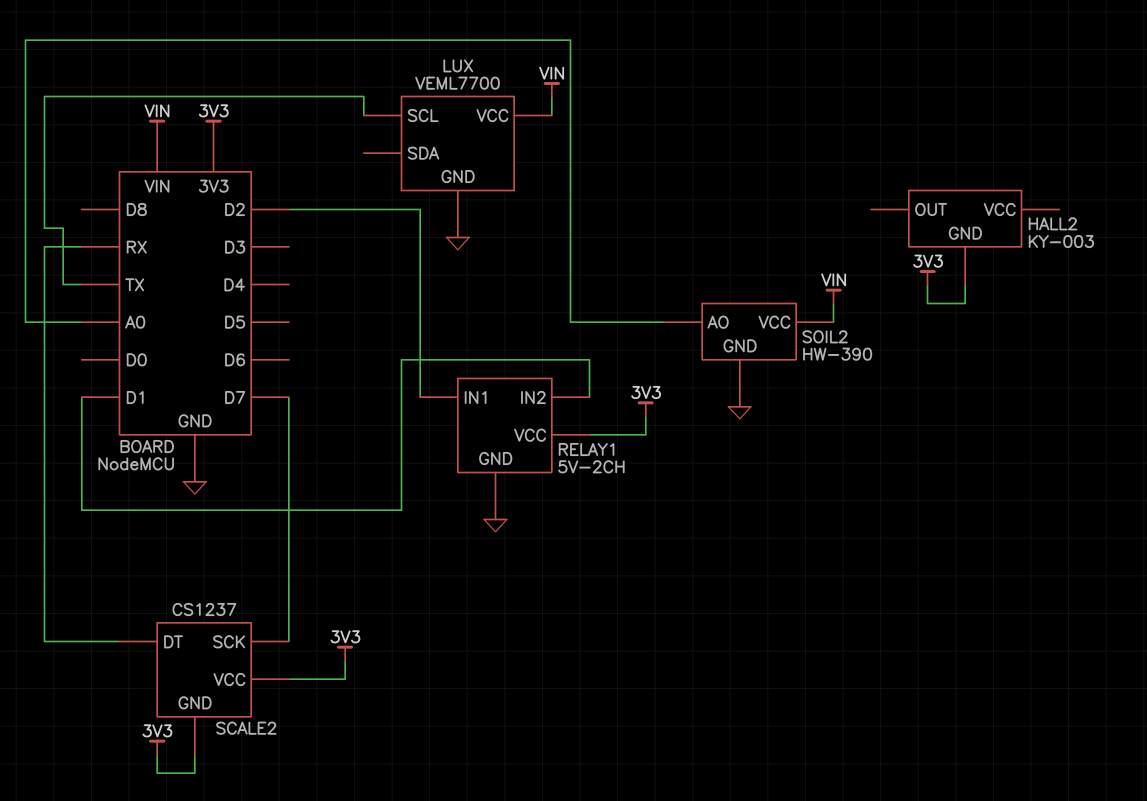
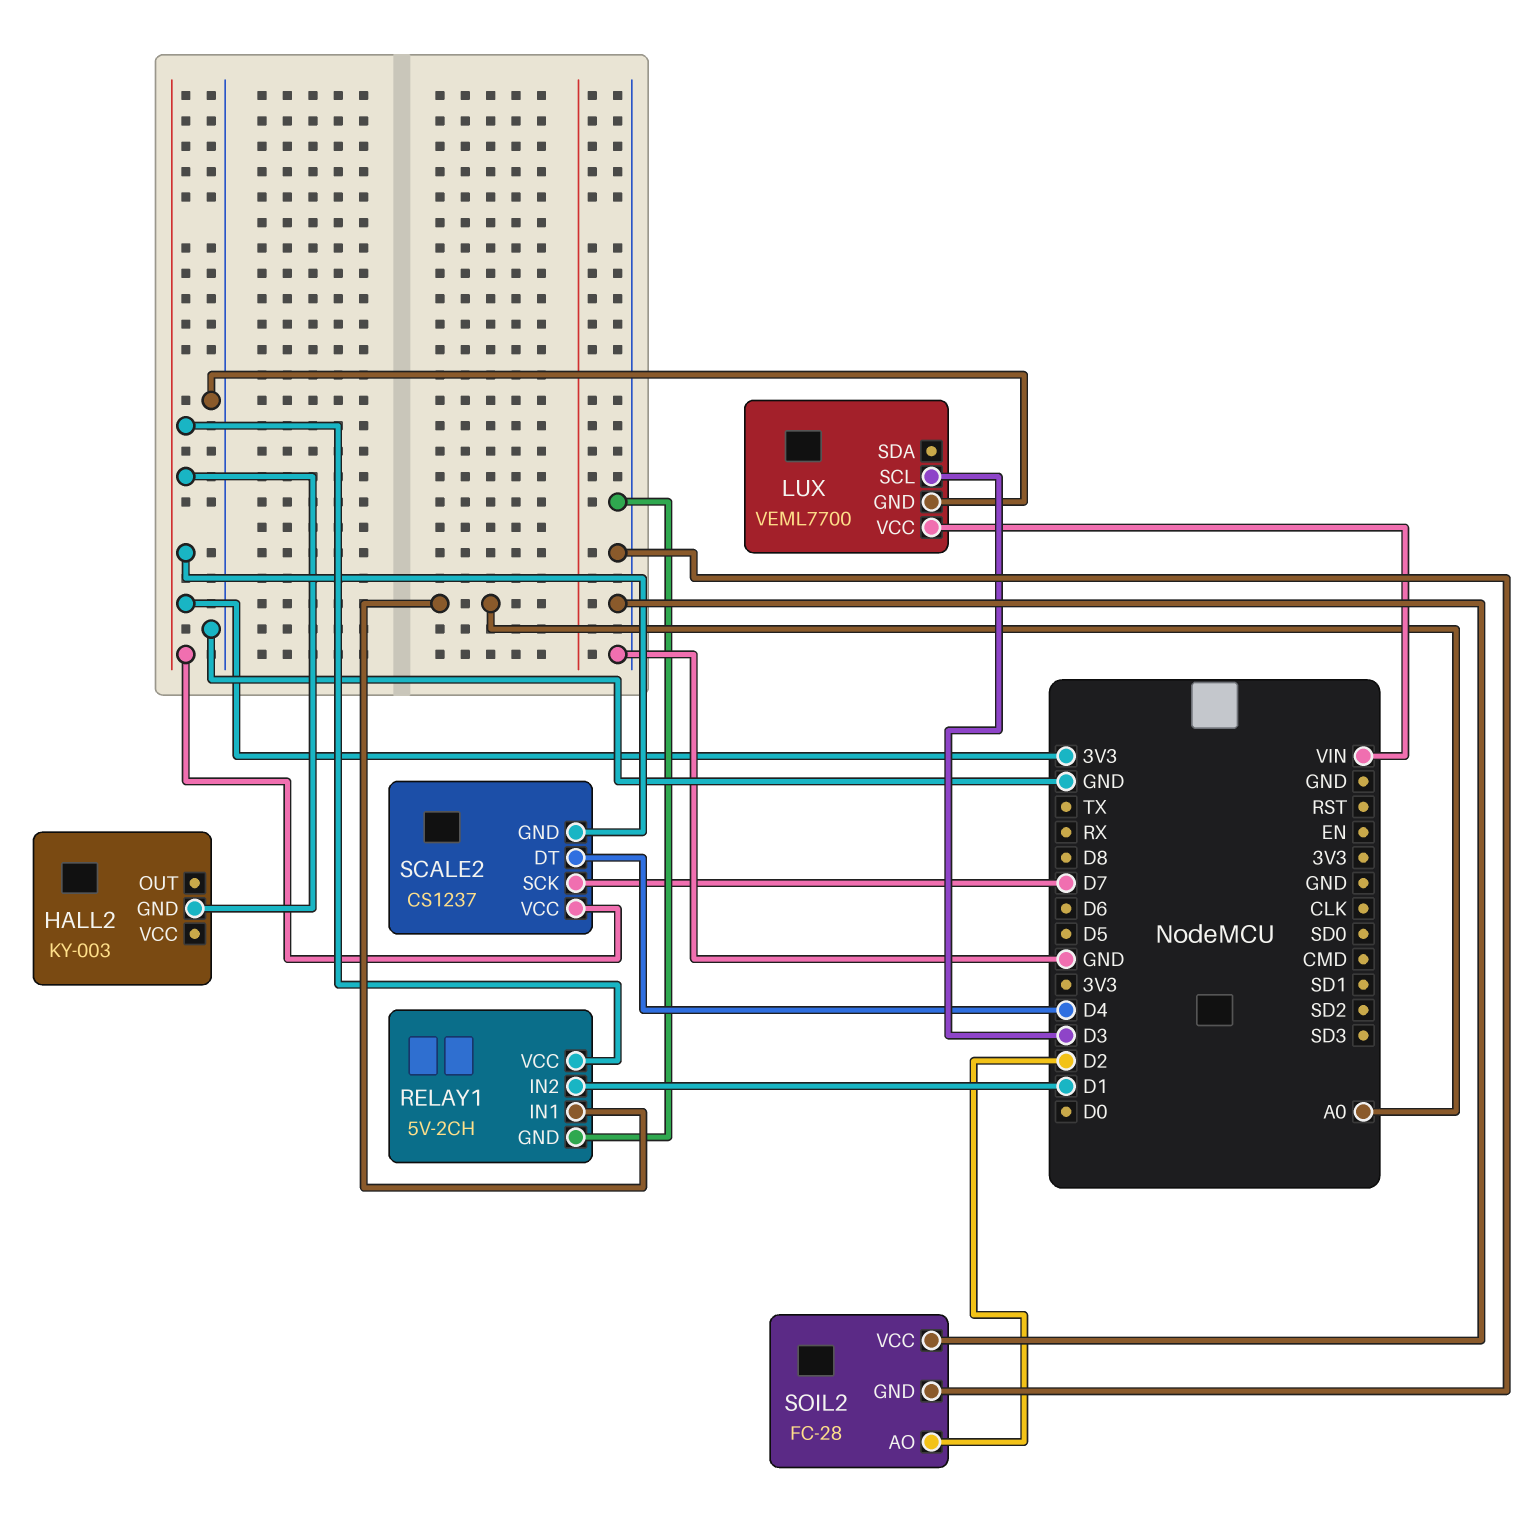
LUX pin SCL: TX -> D3
RELAY1 pin IN1: D2 -> A0
SCALE2 pin DT: RX -> D4
SOIL2: HW-390 -> FC-28
SOIL2 pin AO: A0 -> D2
SOIL2 pin VCC: VIN -> GND

